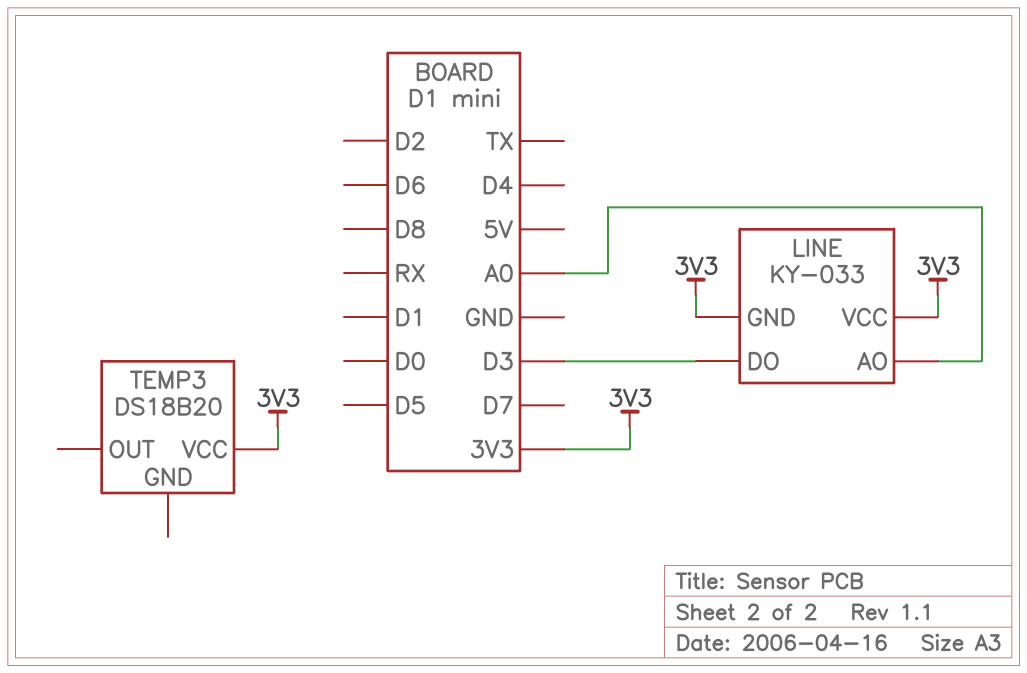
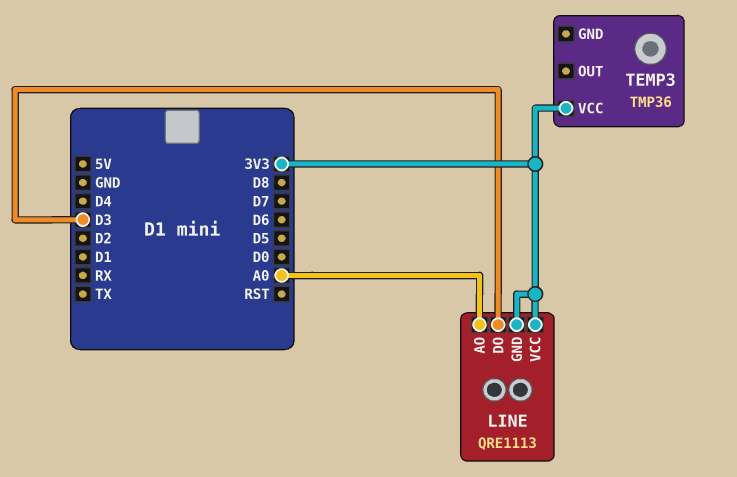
LINE: KY-033 -> QRE1113
TEMP3: DS18B20 -> TMP36

